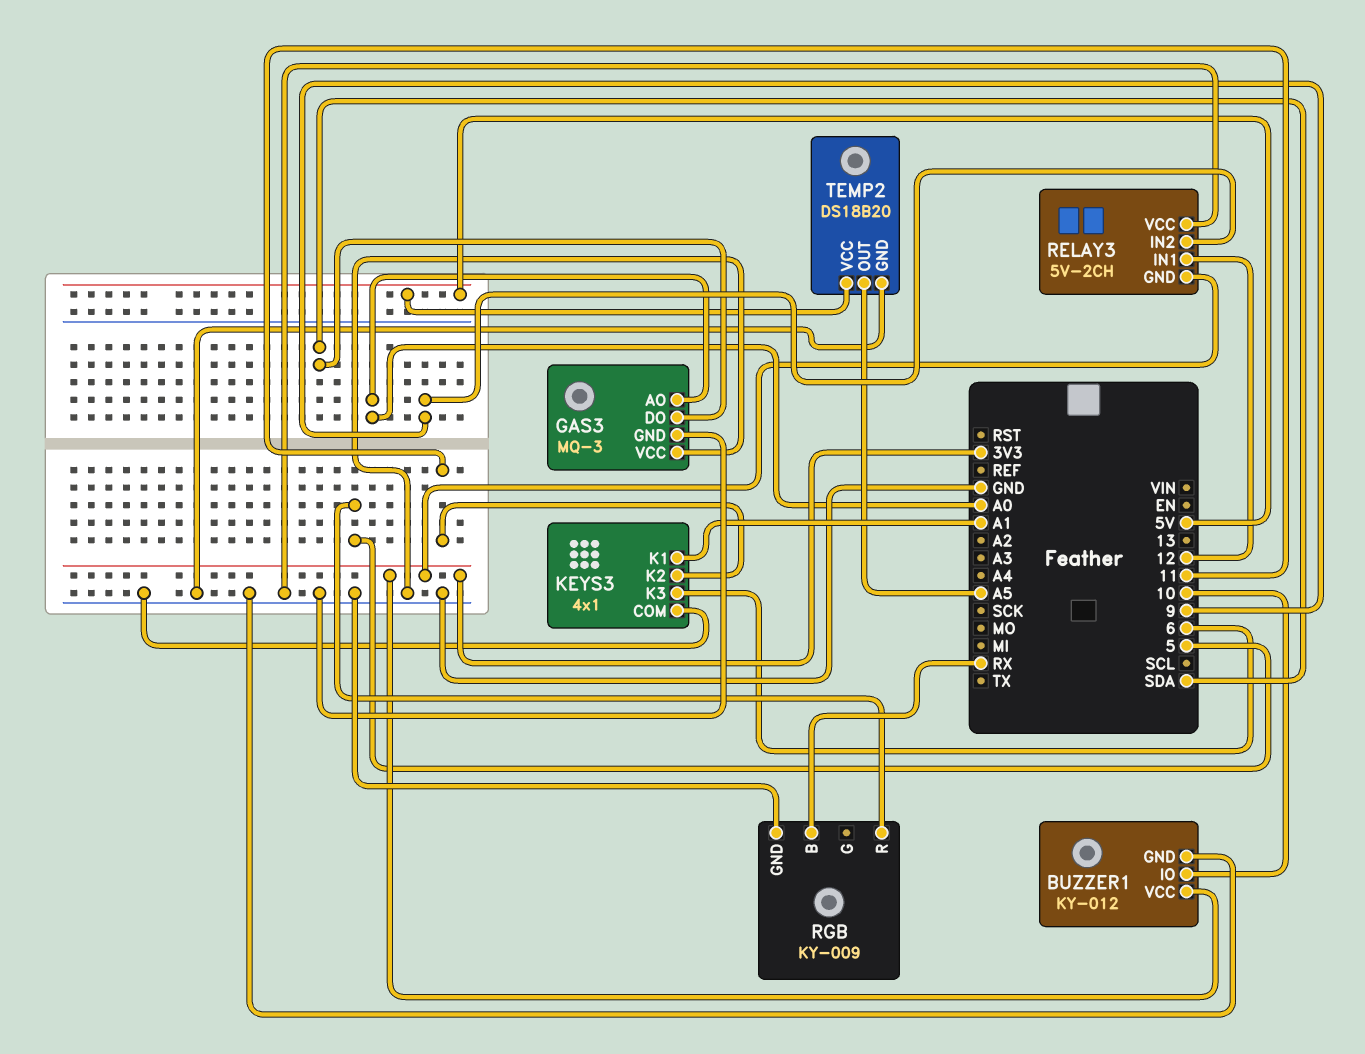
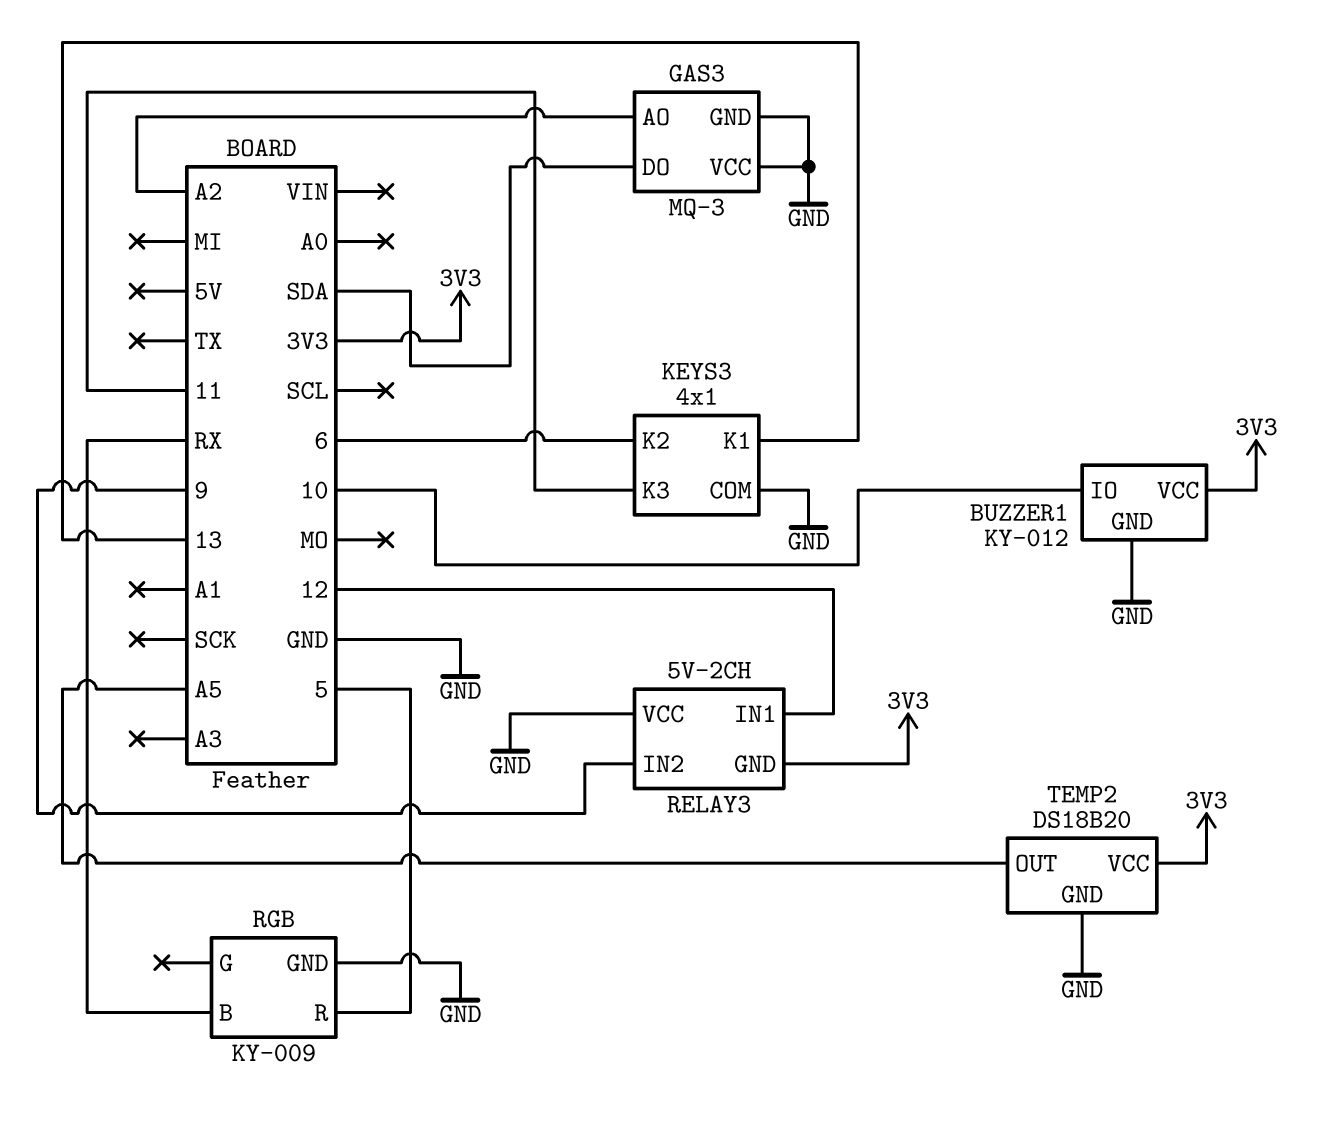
GAS3 pin AO: A0 -> A2
KEYS3 pin K1: A1 -> 13
KEYS3 pin K2: 11 -> 6
KEYS3 pin K3: 6 -> 11
TEMP2 pin VCC: 5V -> 3V3

